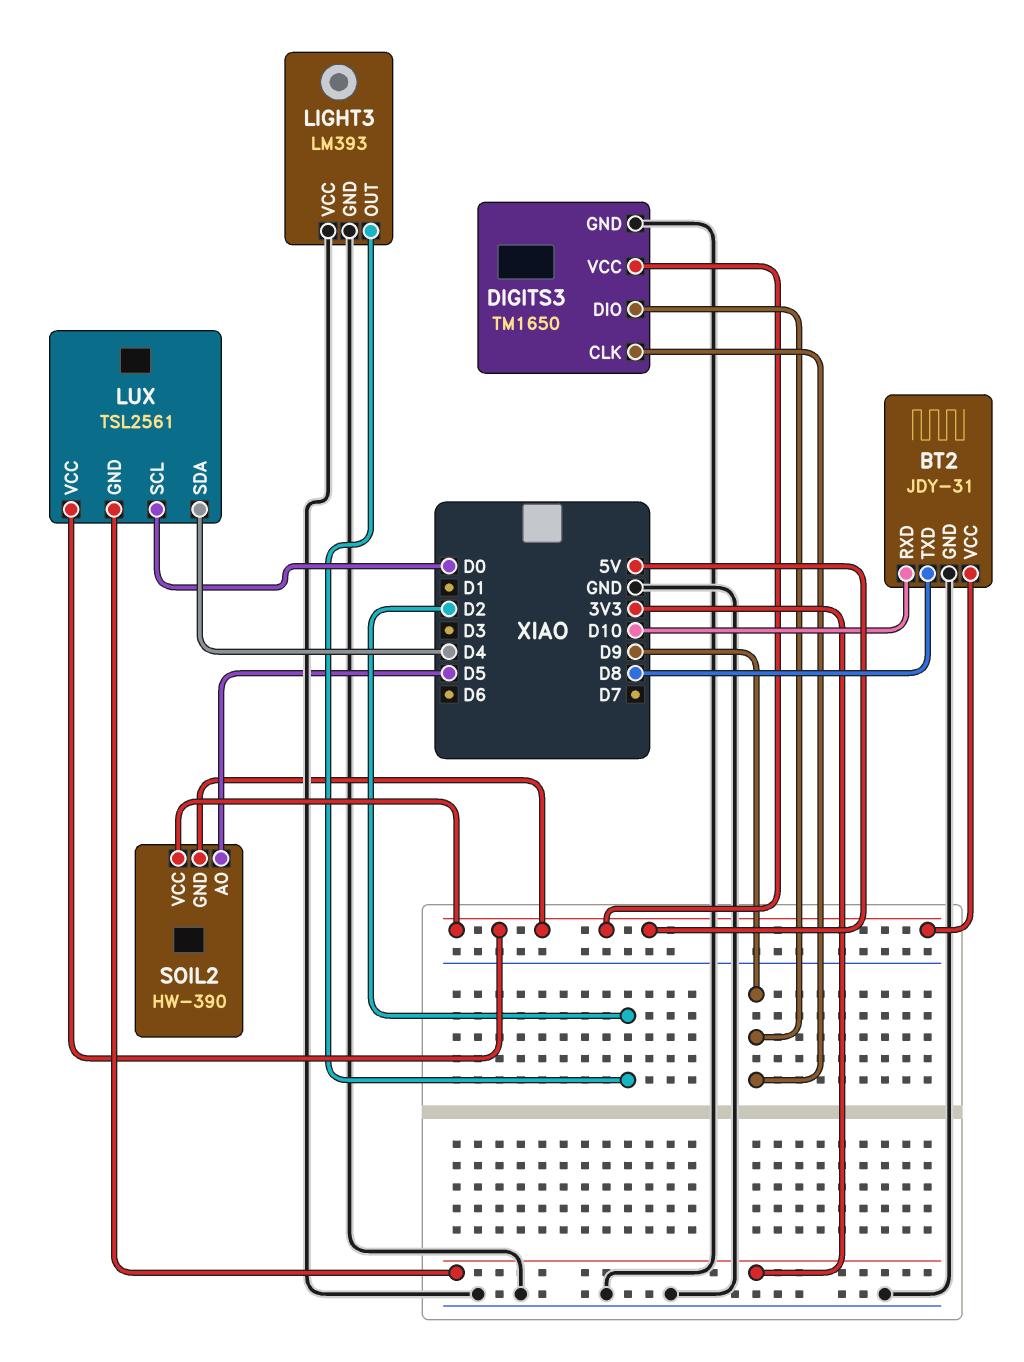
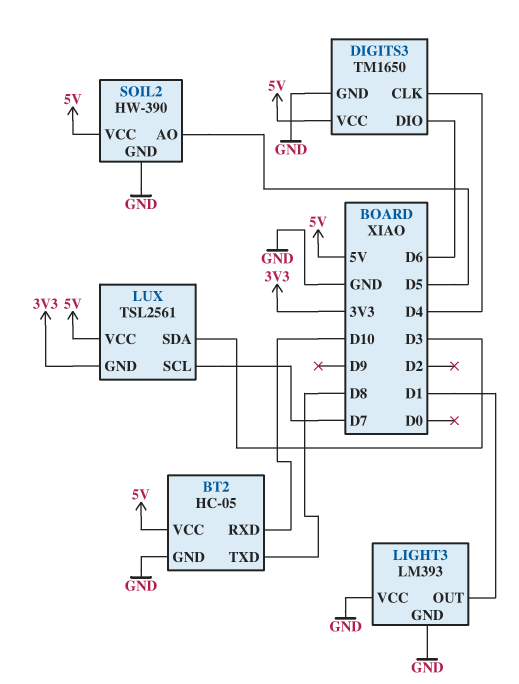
BT2: JDY-31 -> HC-05
DIGITS3 pin CLK: D9 -> D4
DIGITS3 pin DIO: D9 -> D6
LIGHT3 pin OUT: D2 -> D1
LUX pin SCL: D0 -> D7
LUX pin SDA: D4 -> D3
SOIL2 pin GND: 5V -> GND

